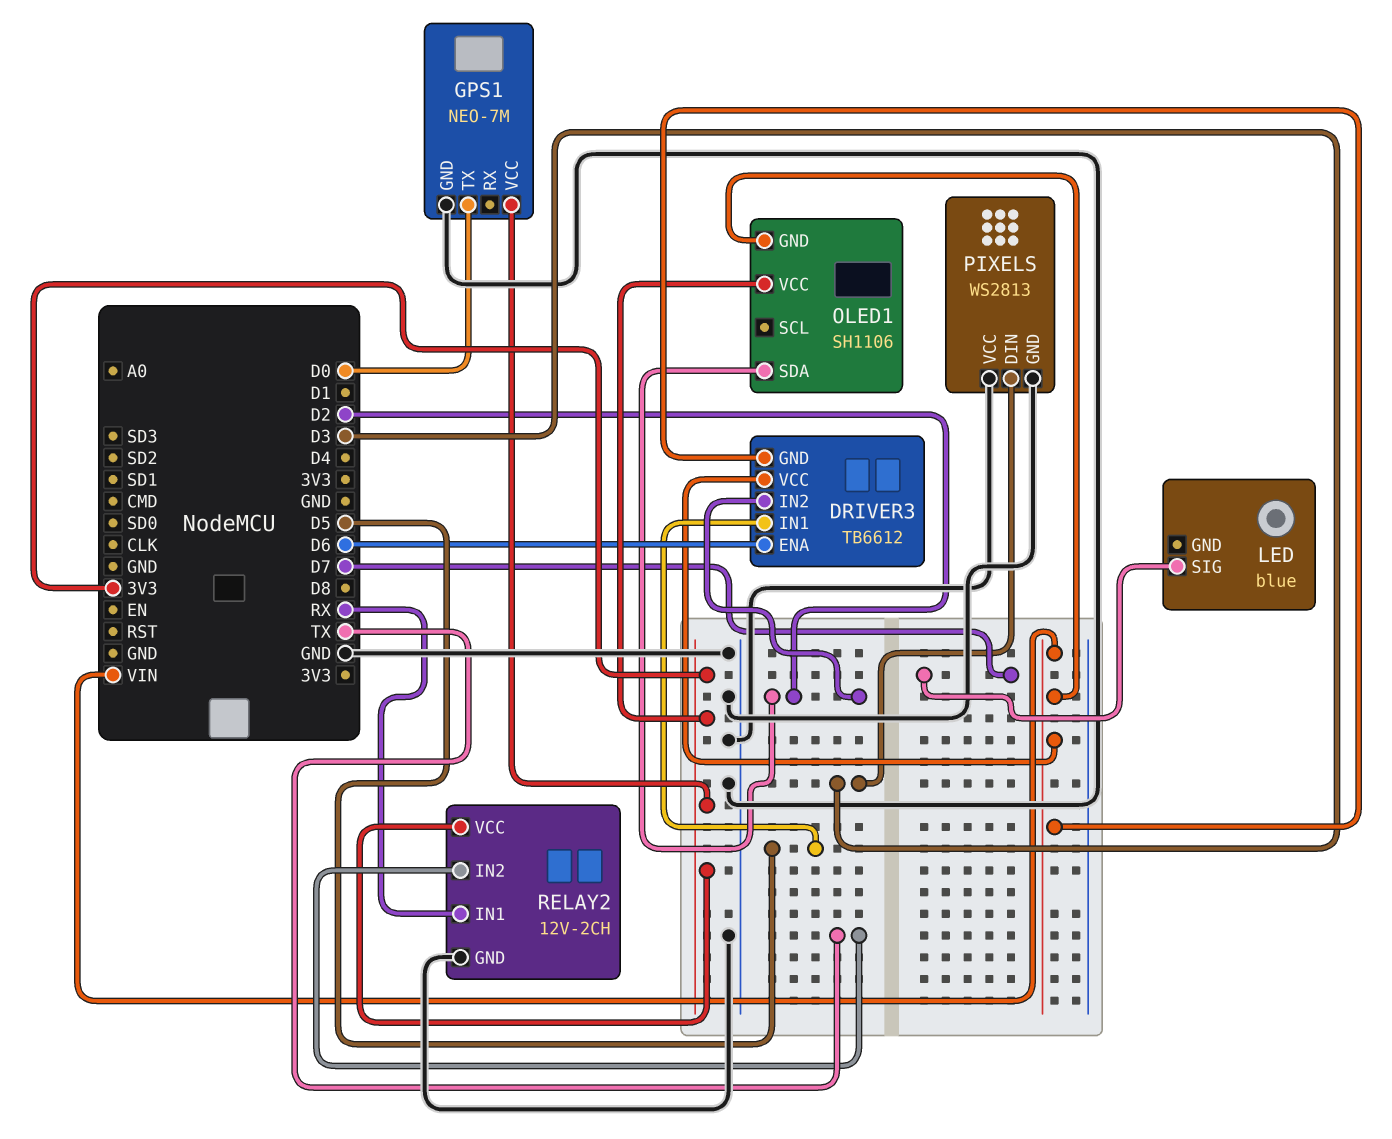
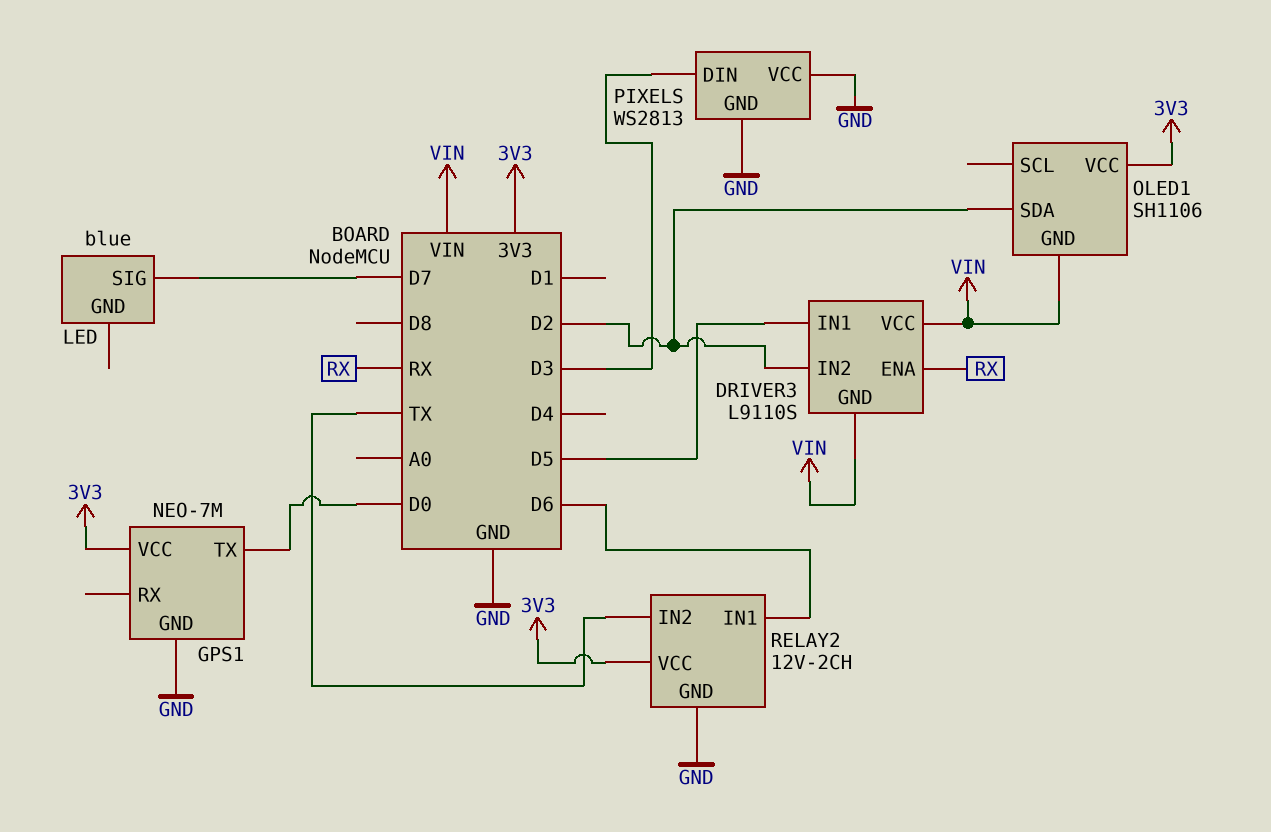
DRIVER3: TB6612 -> L9110S
DRIVER3 pin ENA: D6 -> RX
RELAY2 pin IN1: RX -> D6

